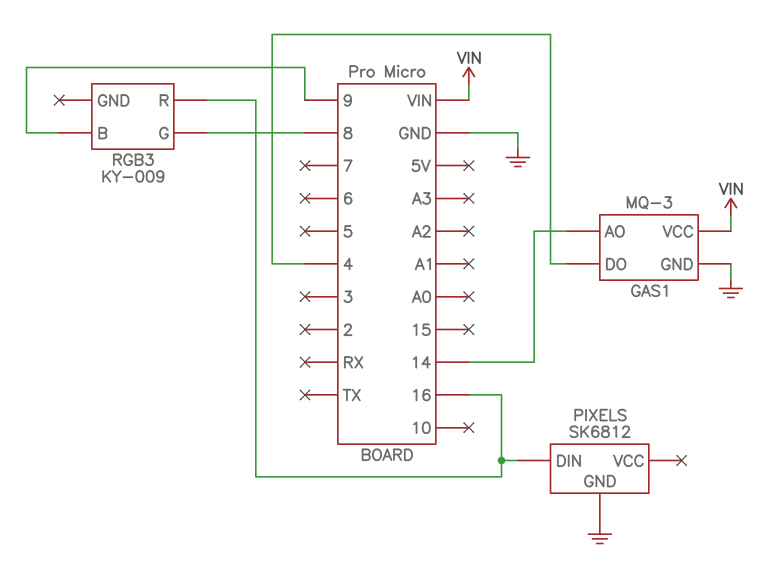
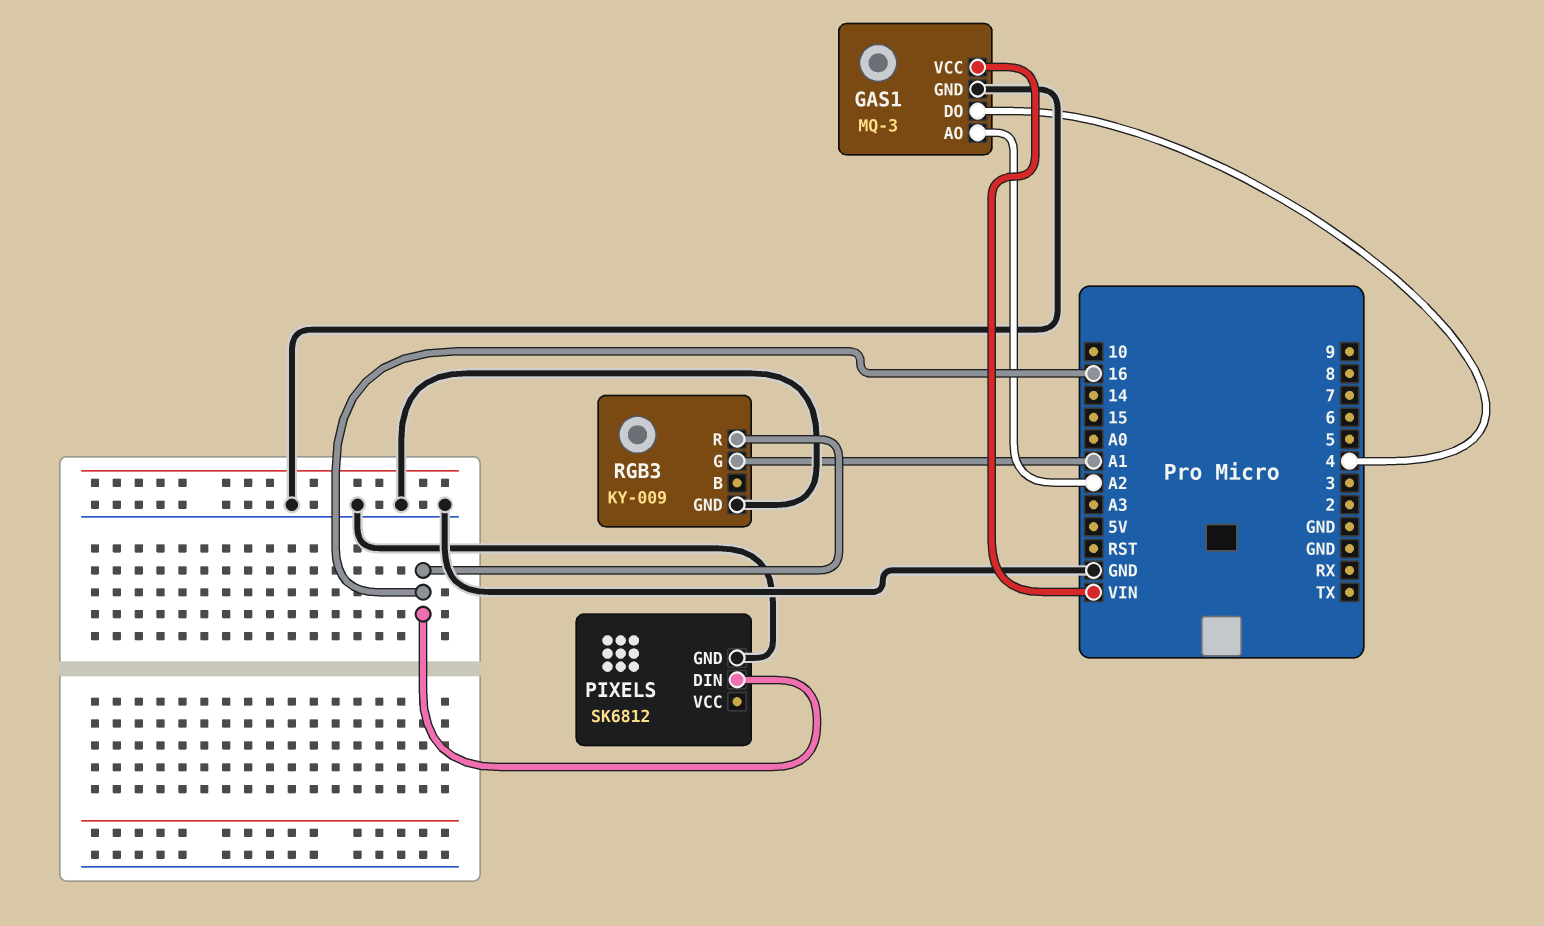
GAS1 pin AO: 14 -> A2
RGB3 pin B: 9 -> none
RGB3 pin G: 8 -> A1
RGB3 pin GND: none -> GND

